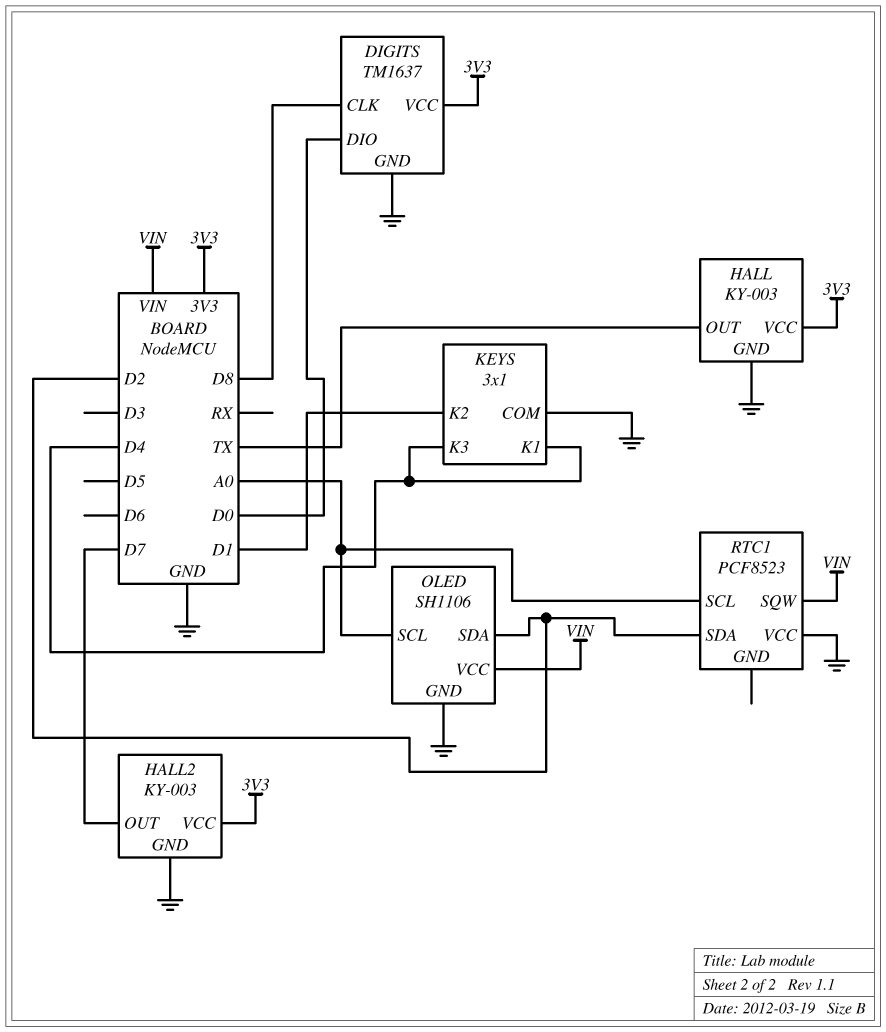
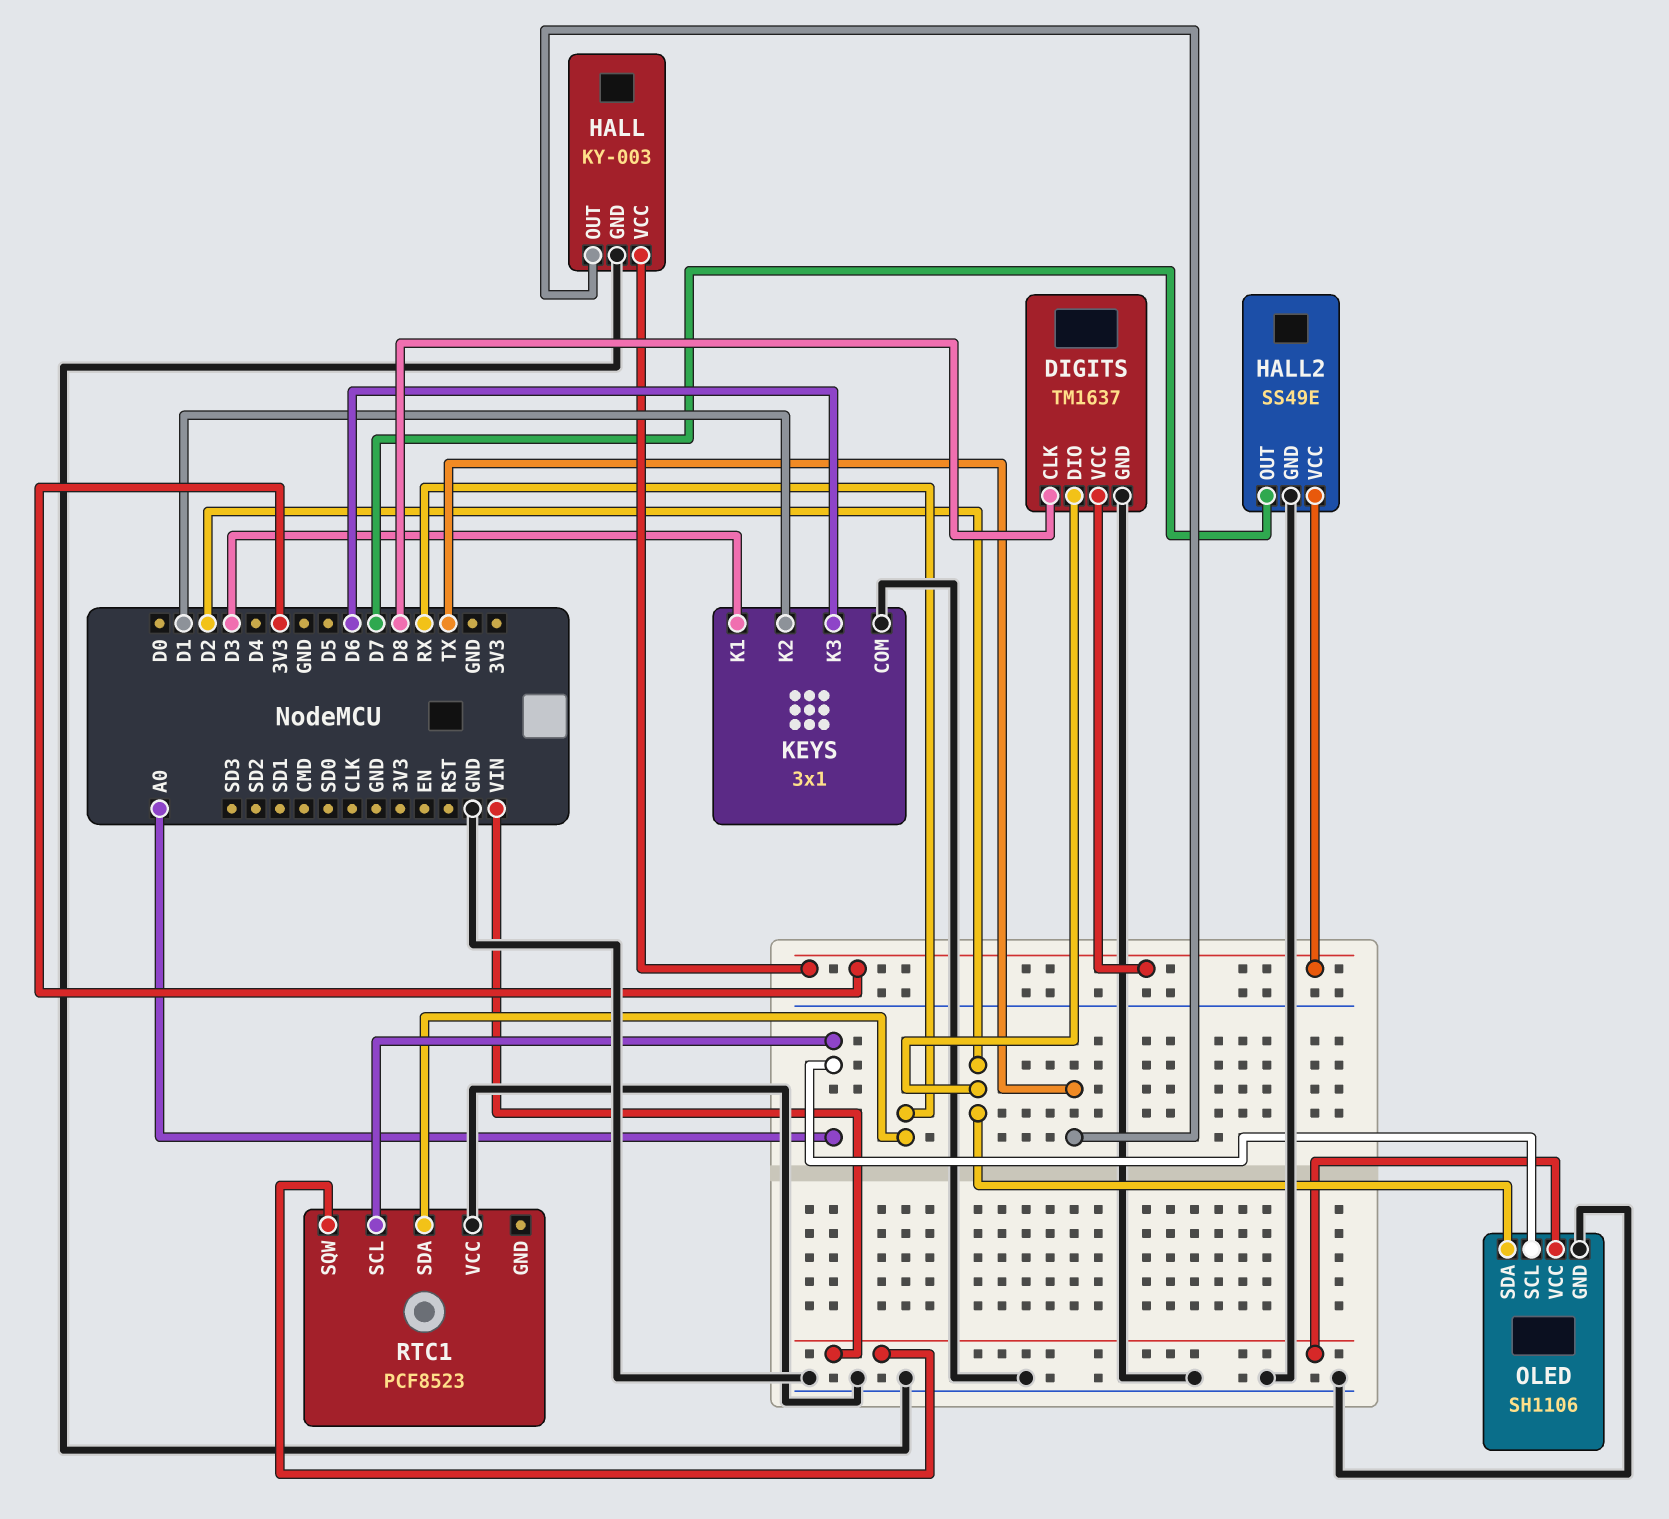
DIGITS pin DIO: D0 -> D2
HALL2: KY-003 -> SS49E
KEYS pin K1: D4 -> D3
KEYS pin K3: D4 -> D6
RTC1 pin SDA: D2 -> RX

